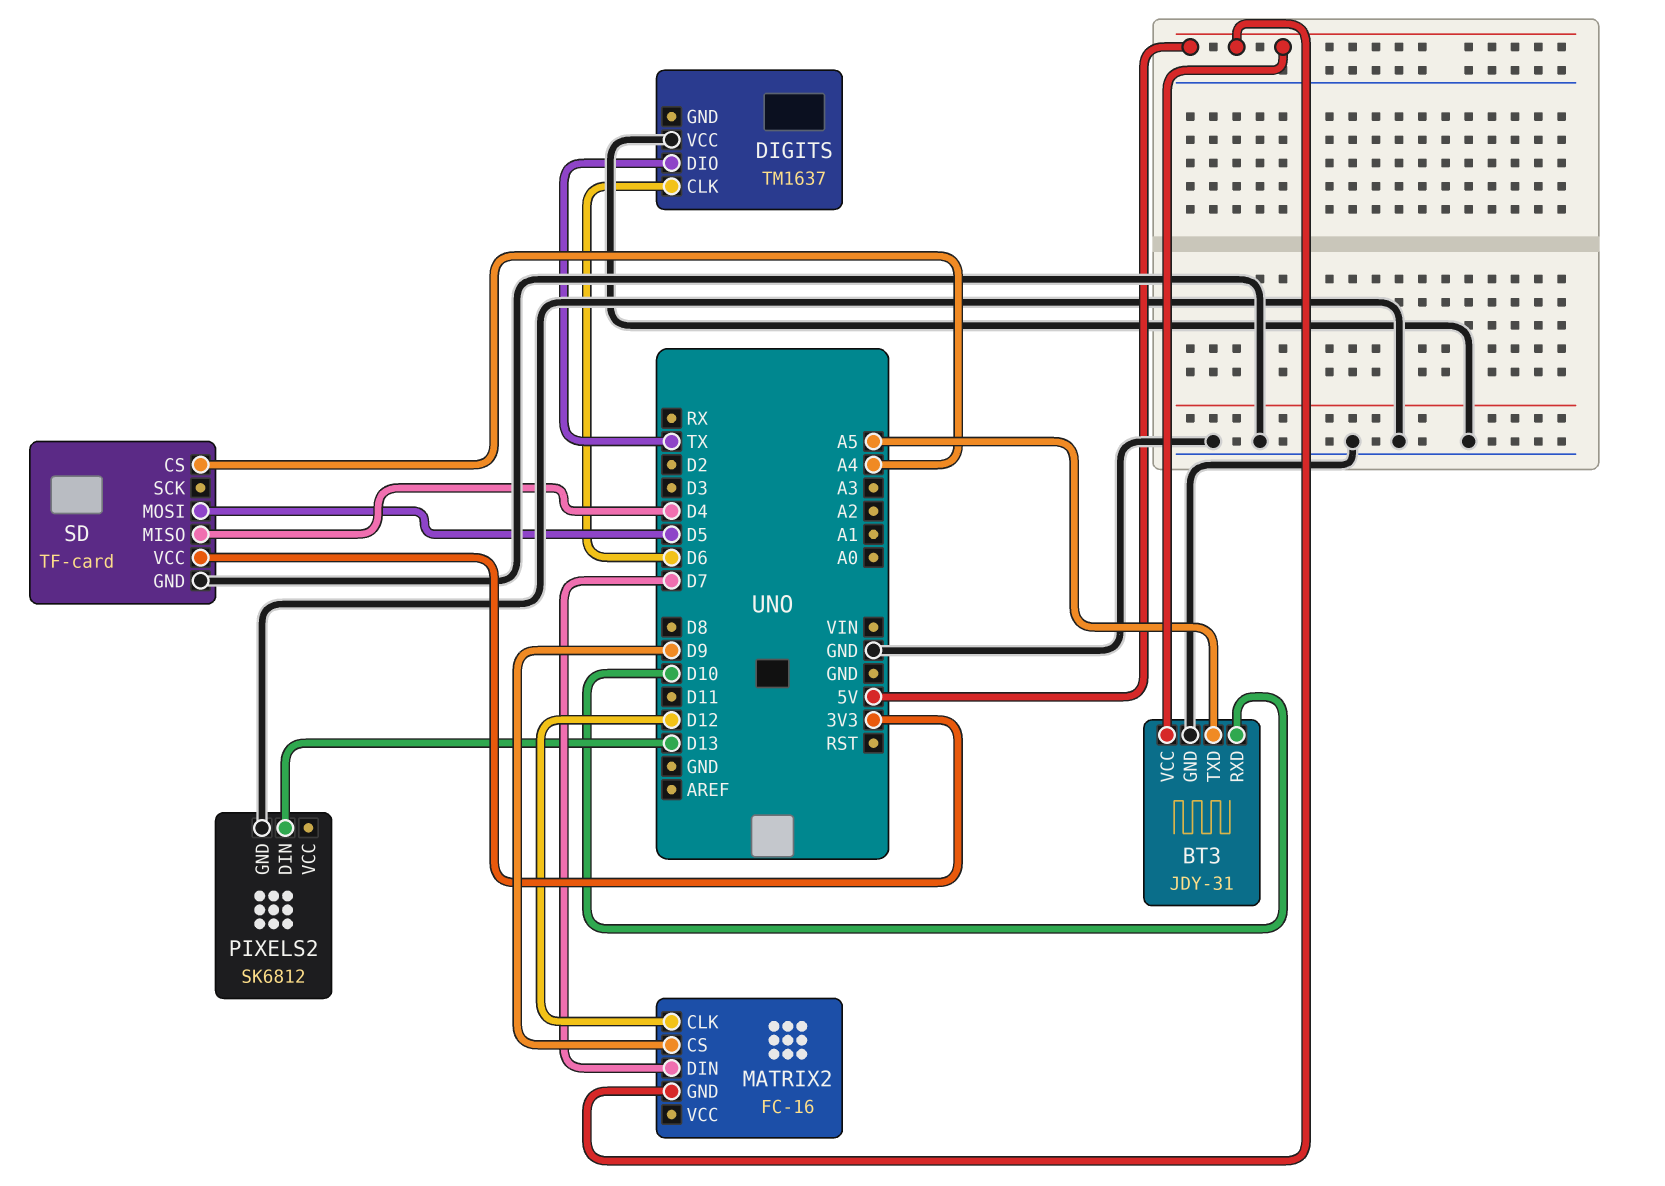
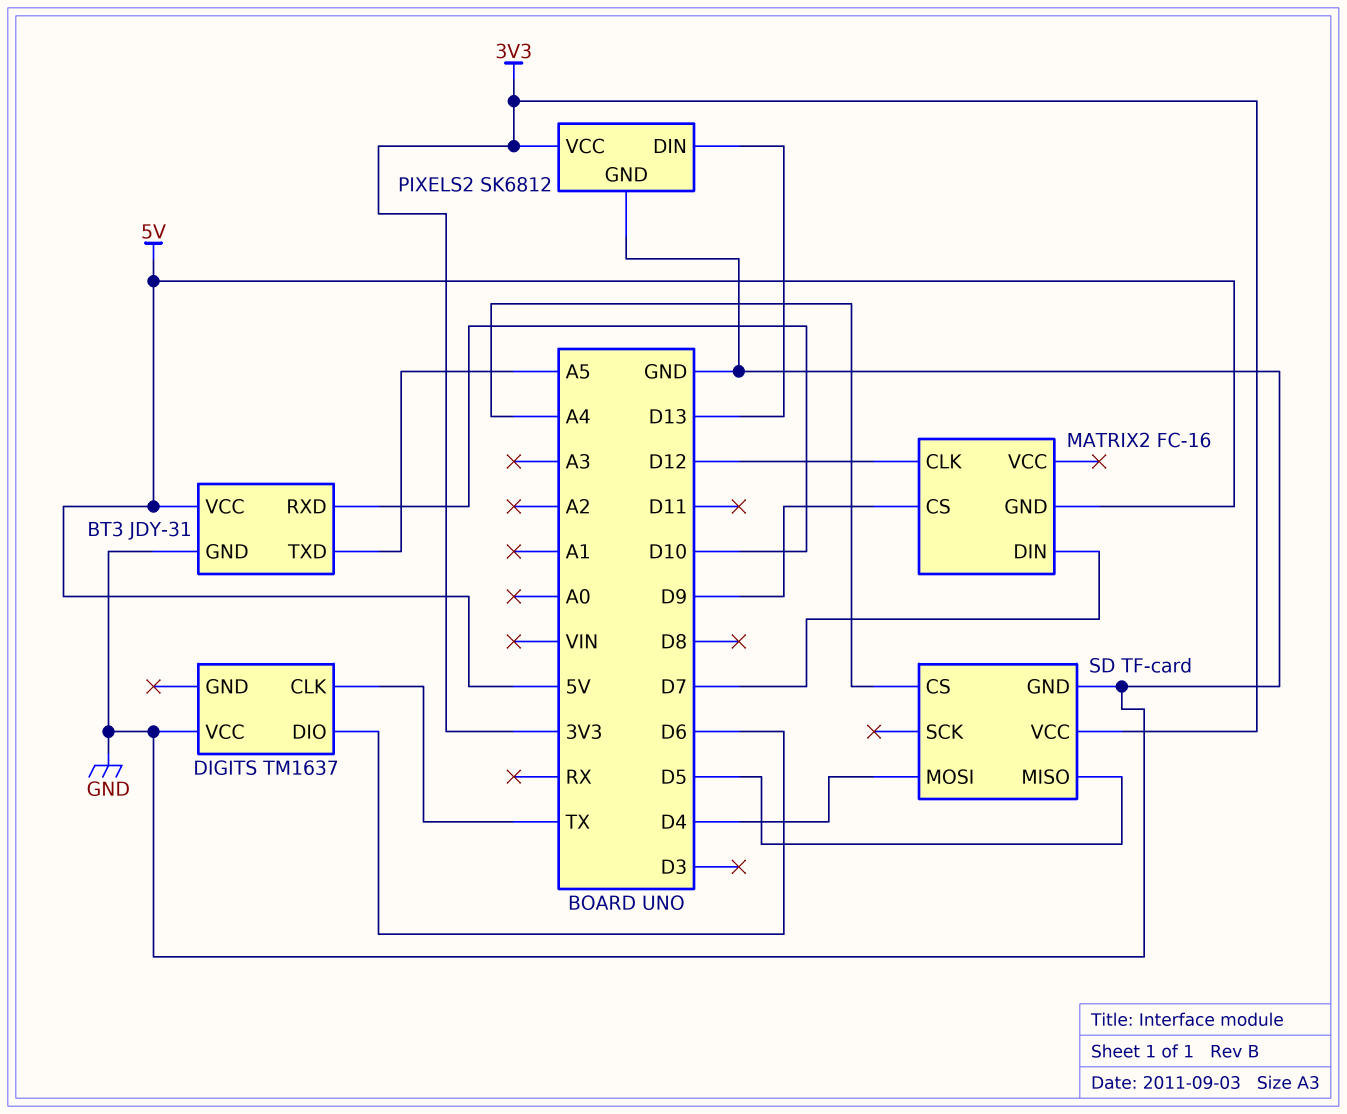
DIGITS pin CLK: D6 -> TX
DIGITS pin DIO: TX -> D6
PIXELS2 pin VCC: none -> 3V3
SD pin MISO: D4 -> D5
SD pin MOSI: D5 -> D4

